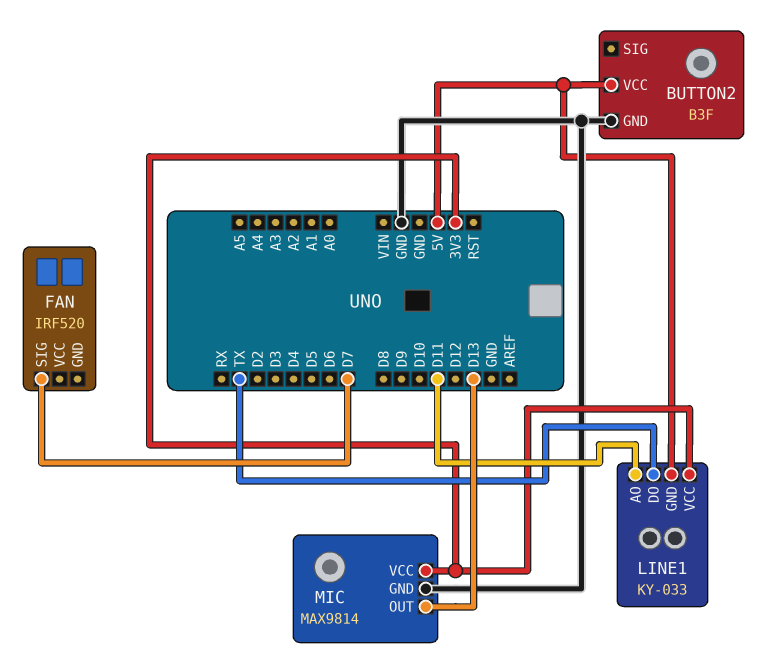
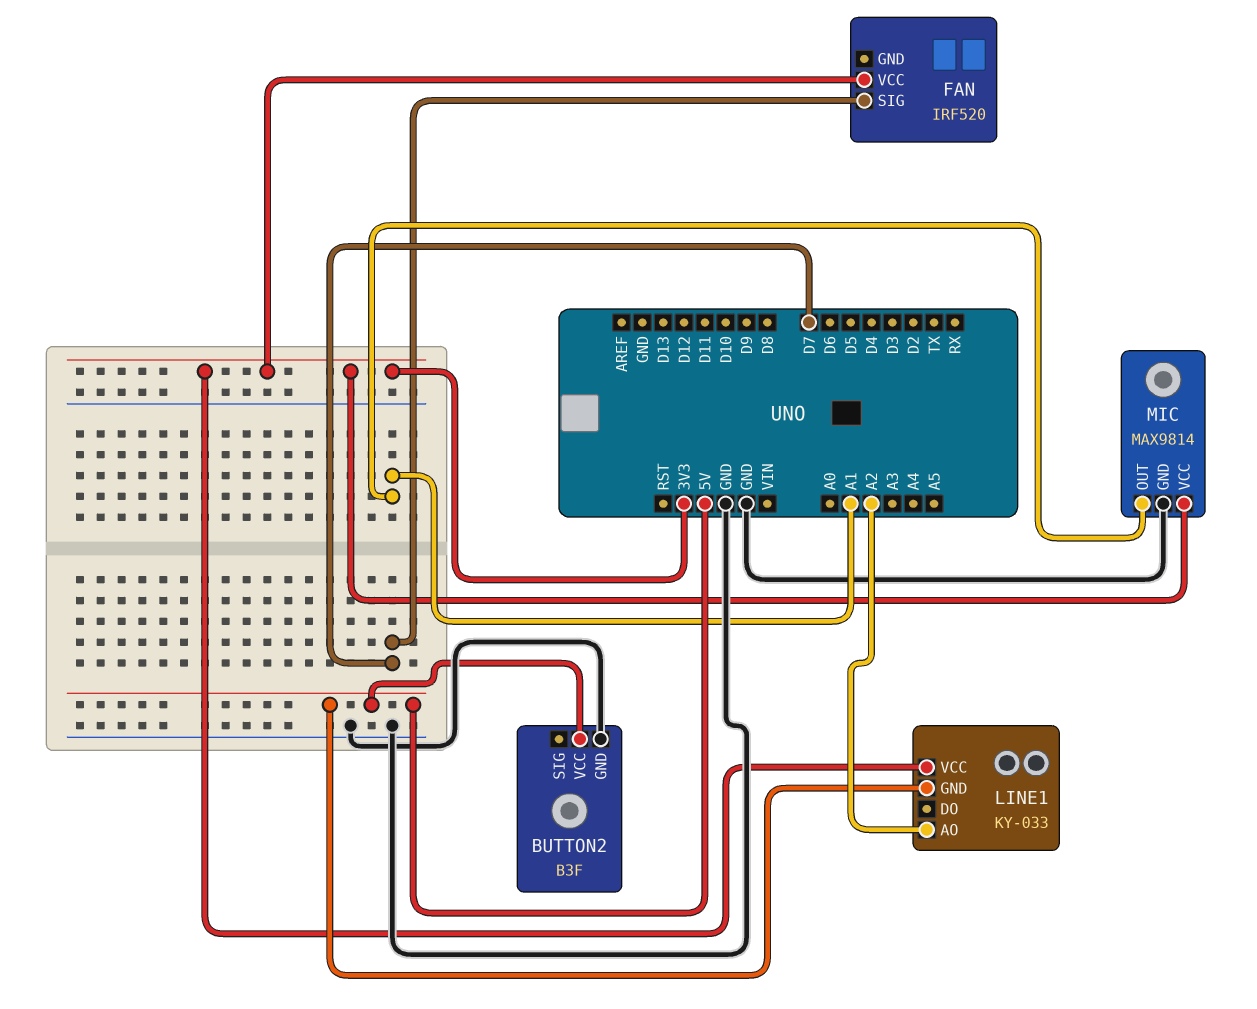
FAN pin VCC: none -> 3V3
LINE1 pin AO: D11 -> A2
LINE1 pin DO: TX -> none
MIC pin OUT: D13 -> A1

